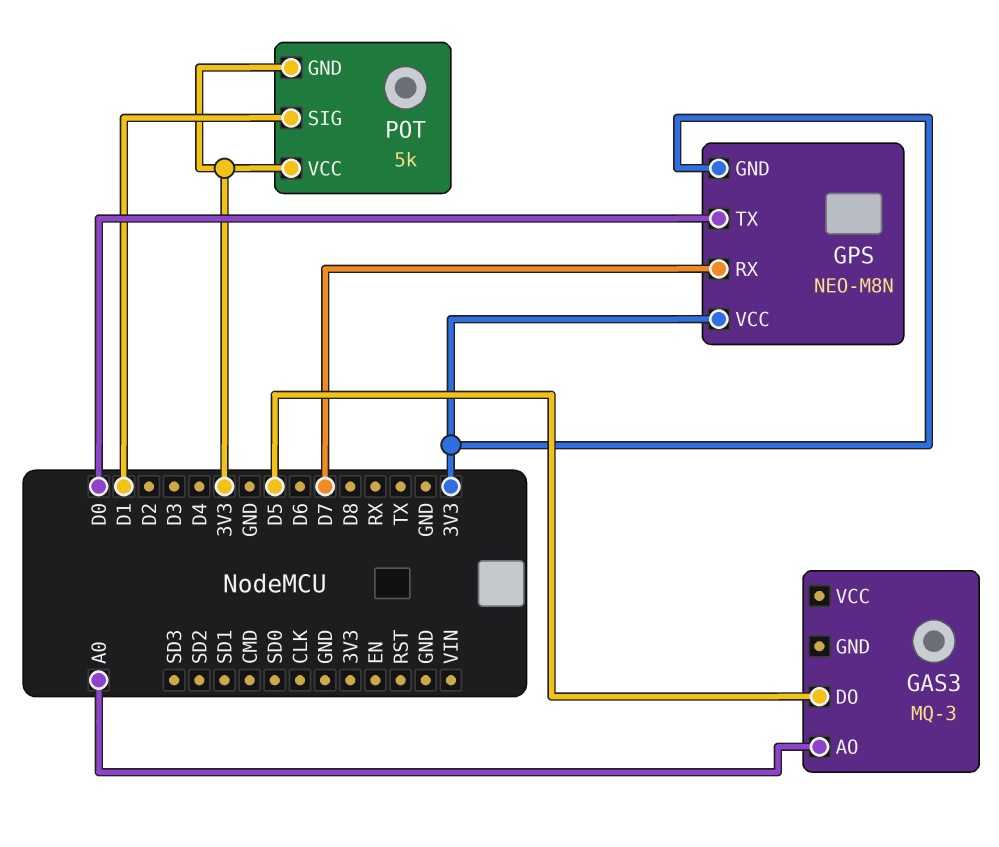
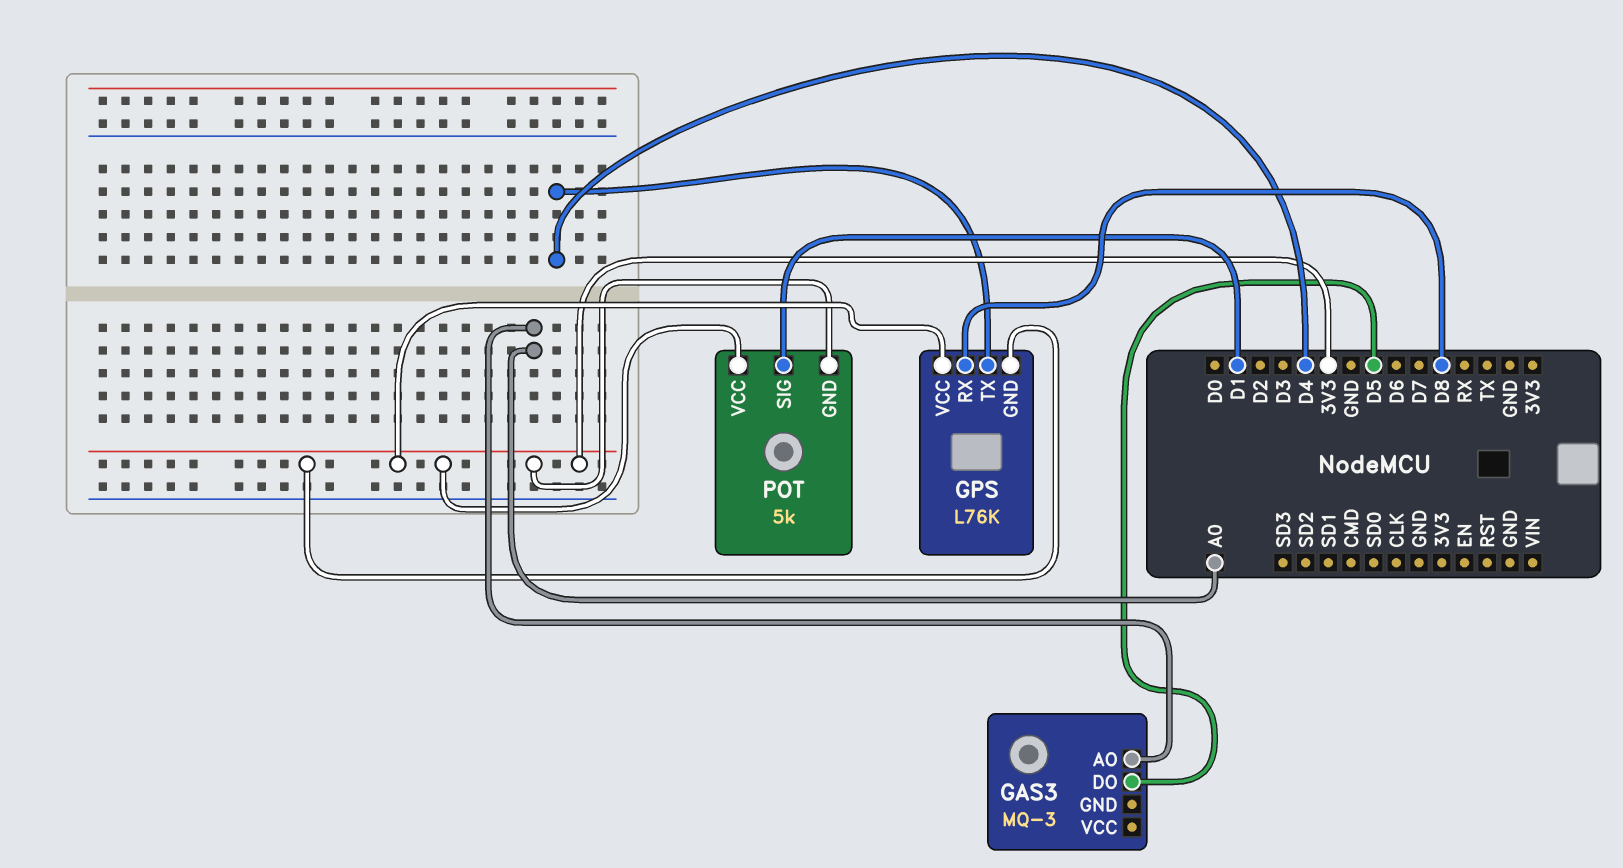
GPS: NEO-M8N -> L76K
GPS pin RX: D7 -> D8
GPS pin TX: D0 -> D4

